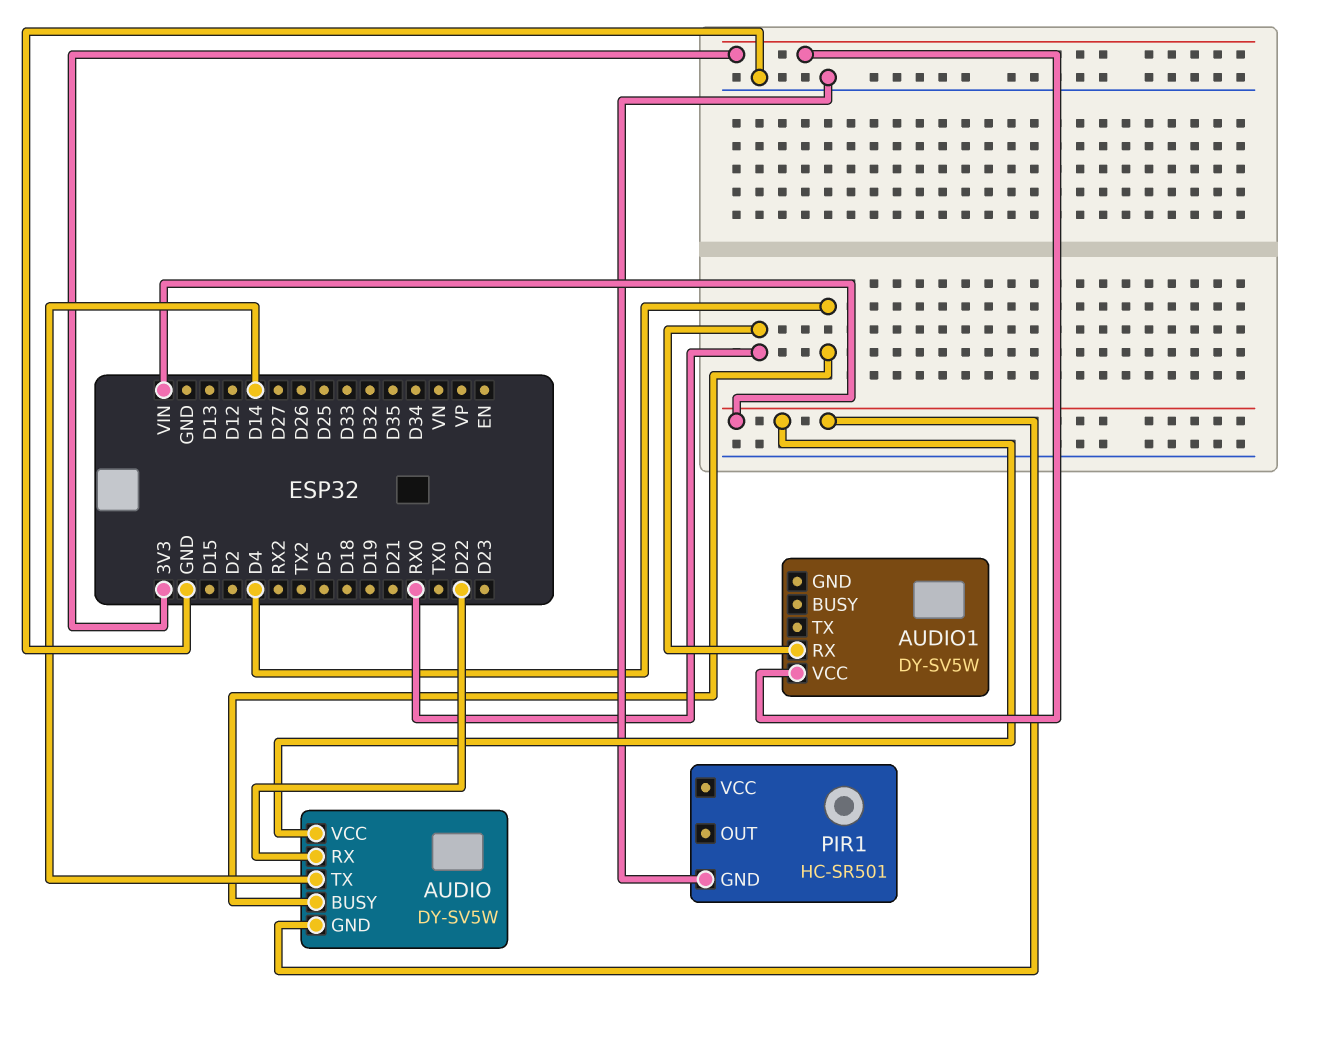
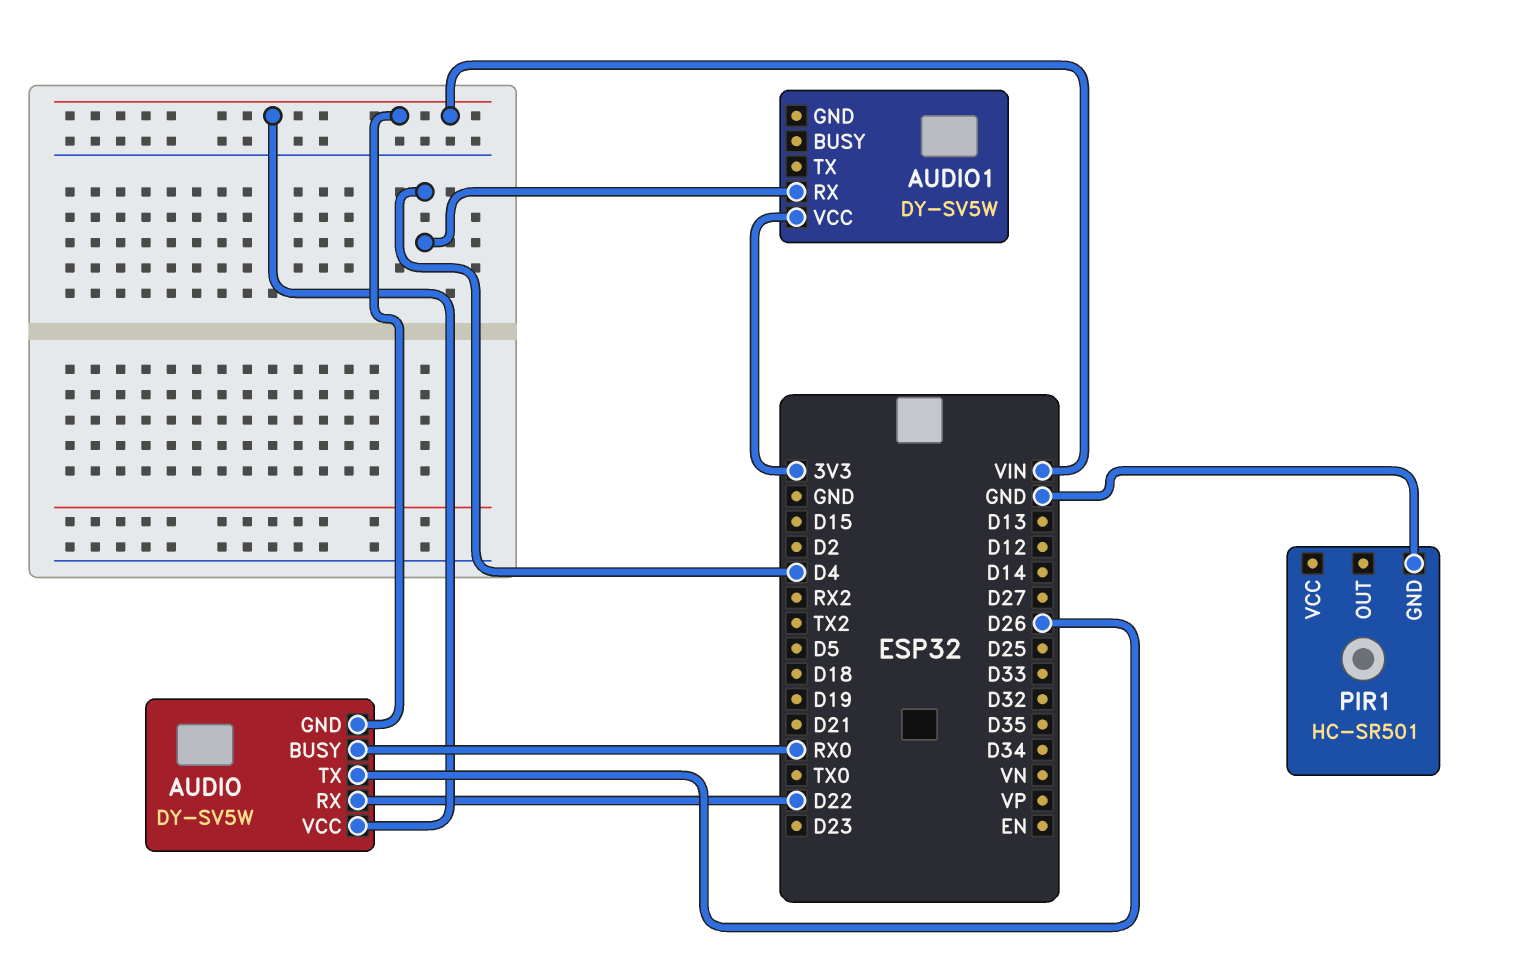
AUDIO pin BUSY: D4 -> RX0
AUDIO pin TX: D14 -> D26
AUDIO1 pin RX: RX0 -> D4

